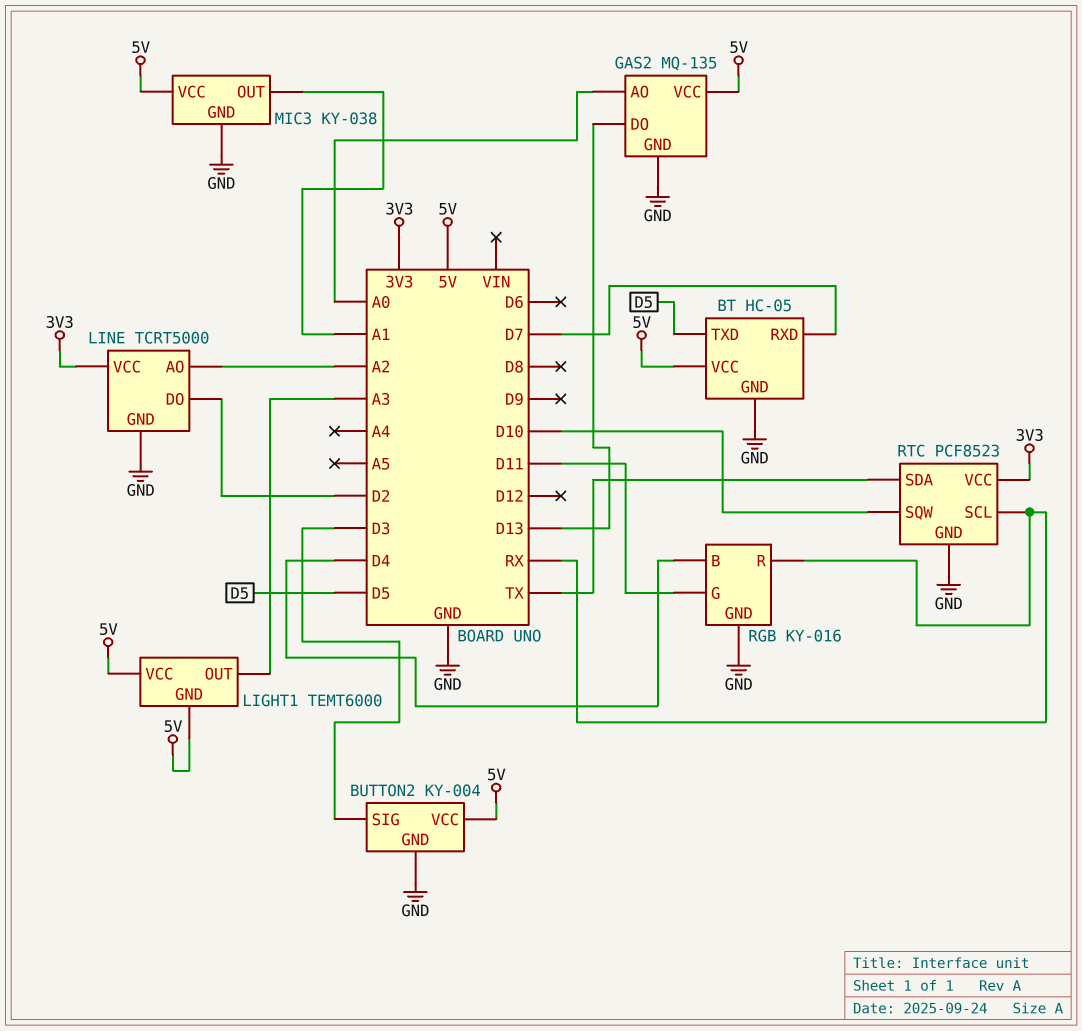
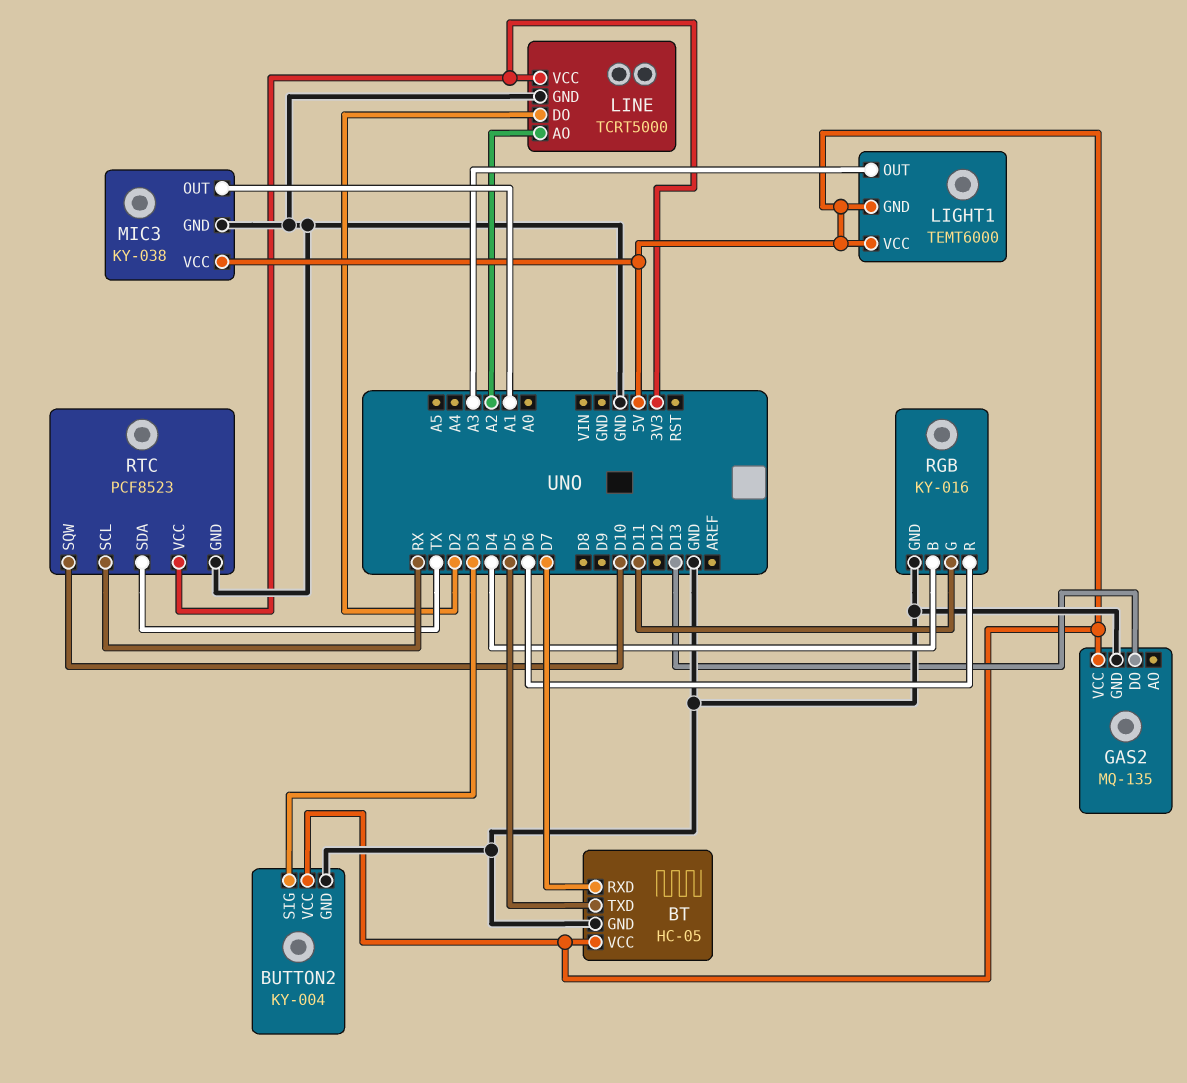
GAS2 pin AO: A0 -> none
RGB pin R: RX -> D6

